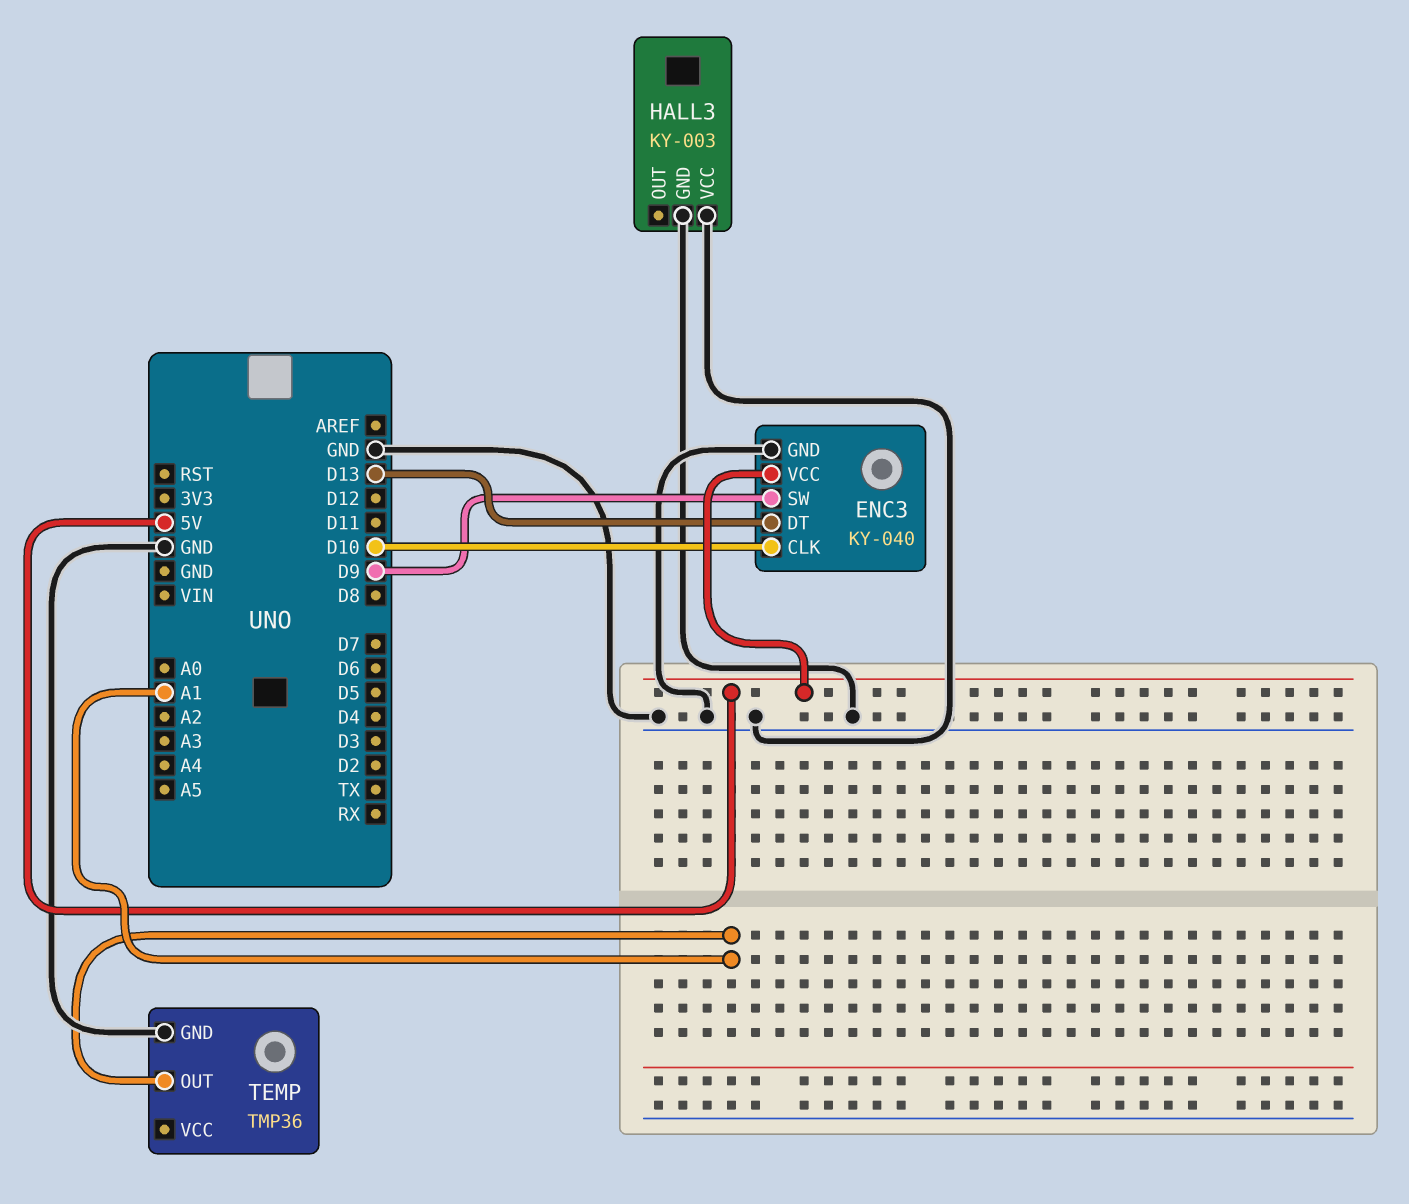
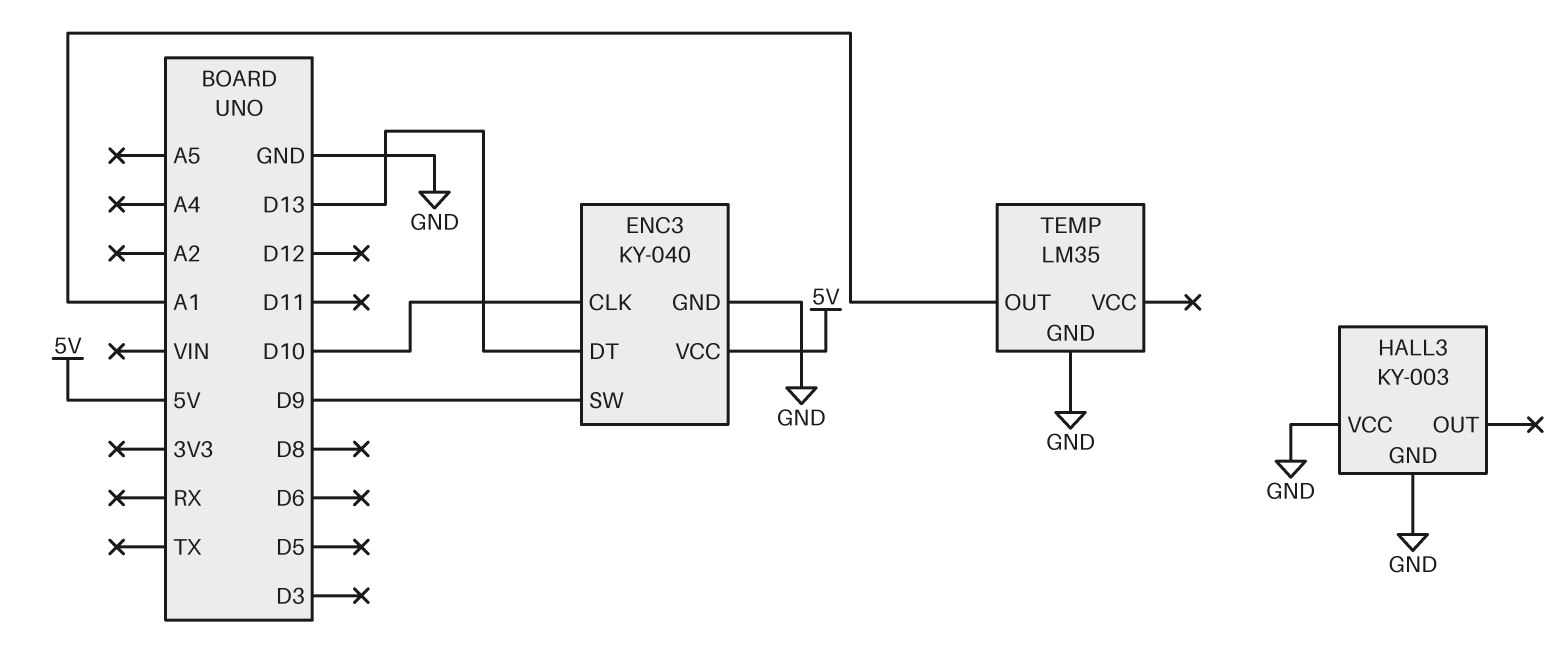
TEMP: TMP36 -> LM35

